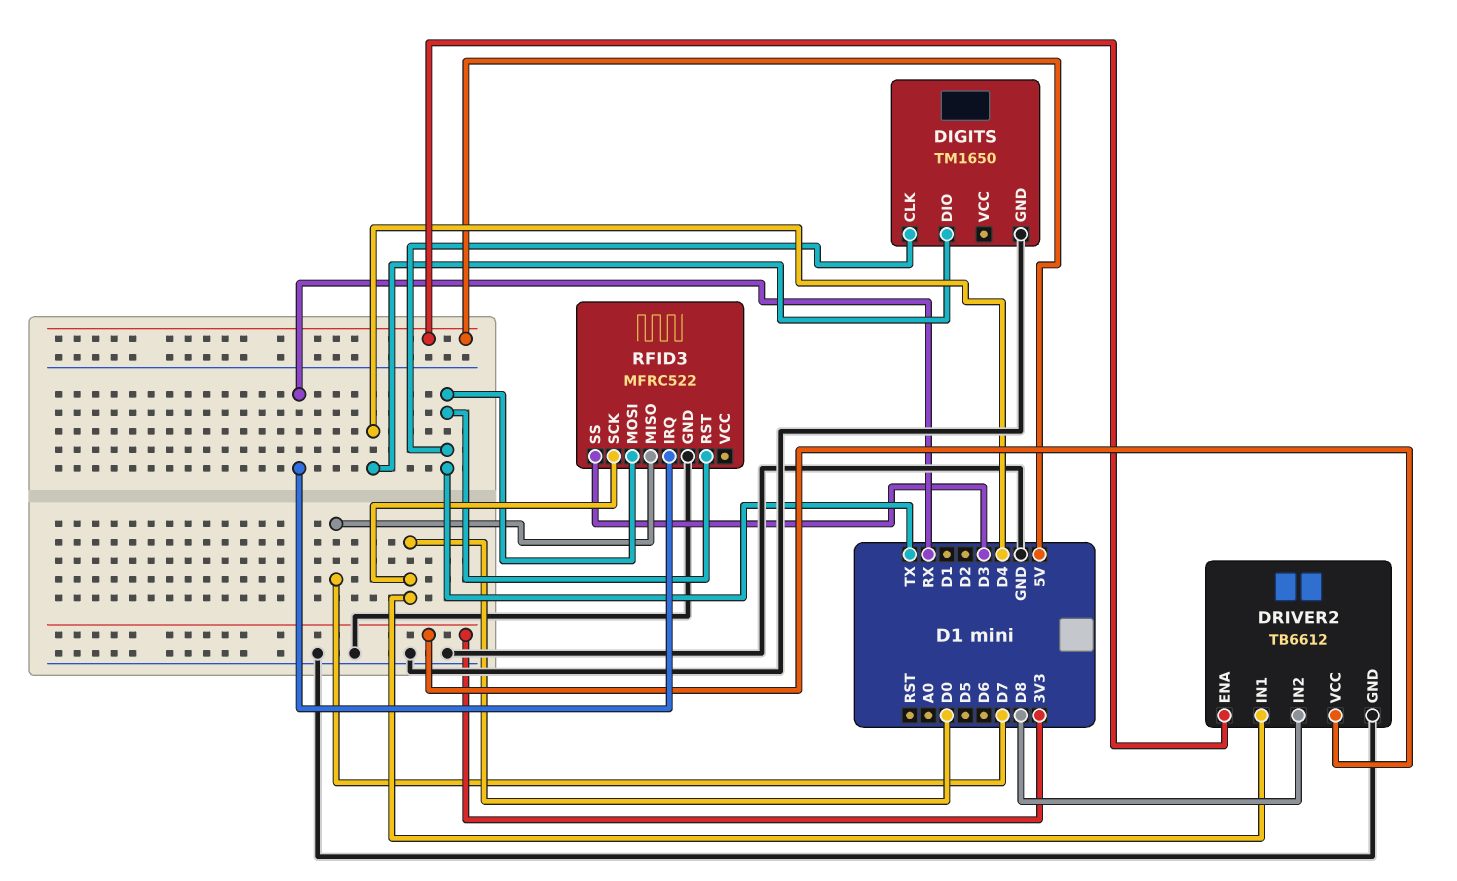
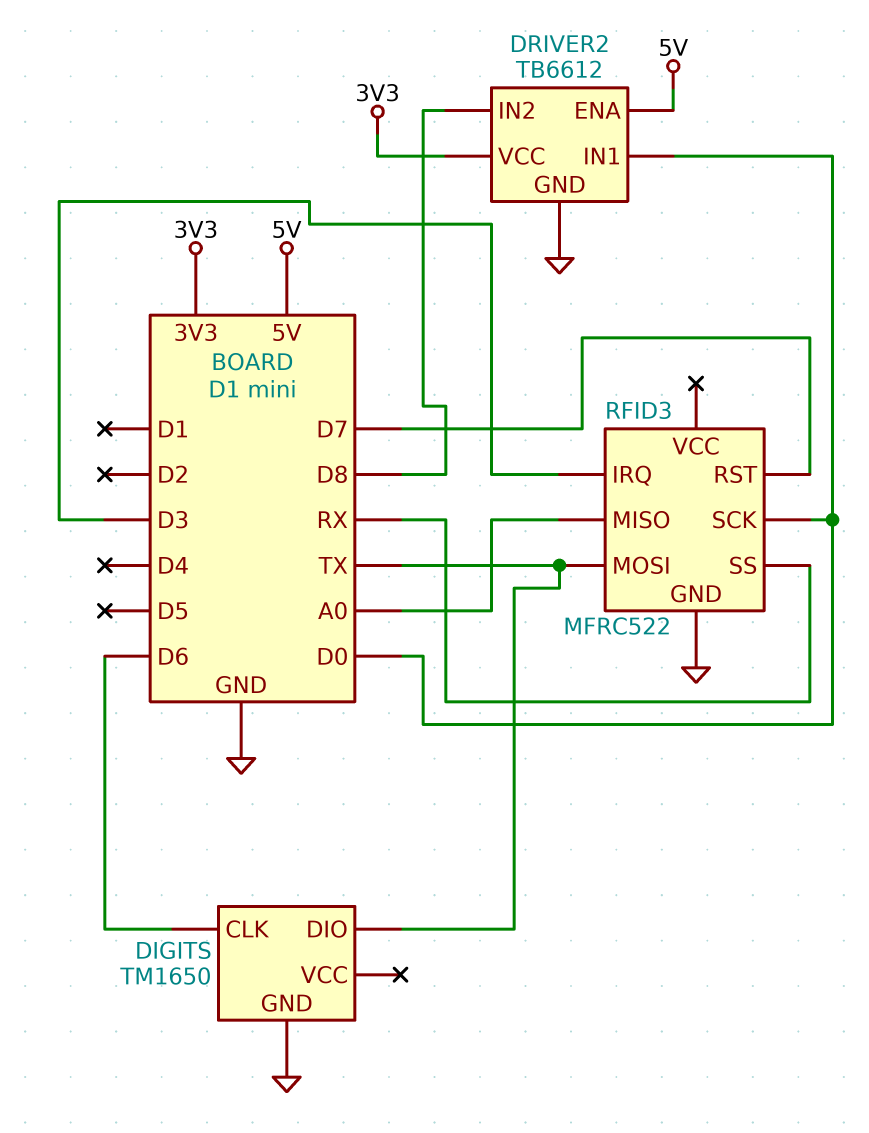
DIGITS pin CLK: TX -> D6
DIGITS pin DIO: D4 -> TX
RFID3 pin IRQ: RX -> D3
RFID3 pin MISO: D7 -> A0
RFID3 pin RST: TX -> D7
RFID3 pin SS: D3 -> RX

